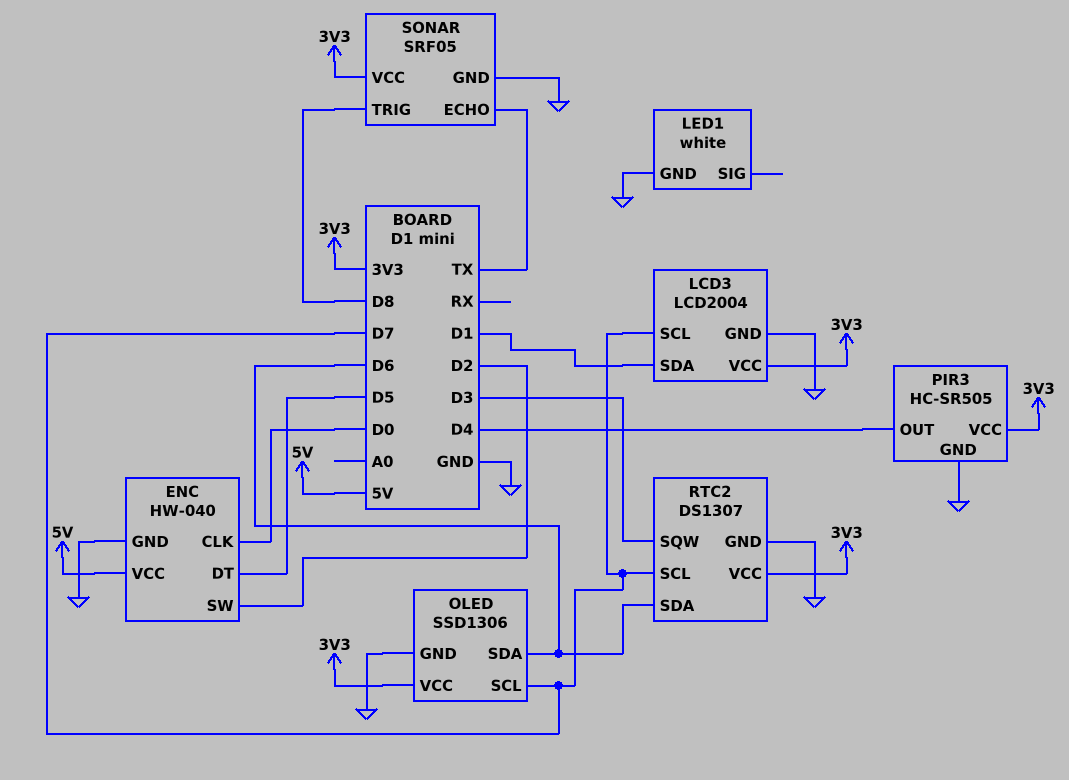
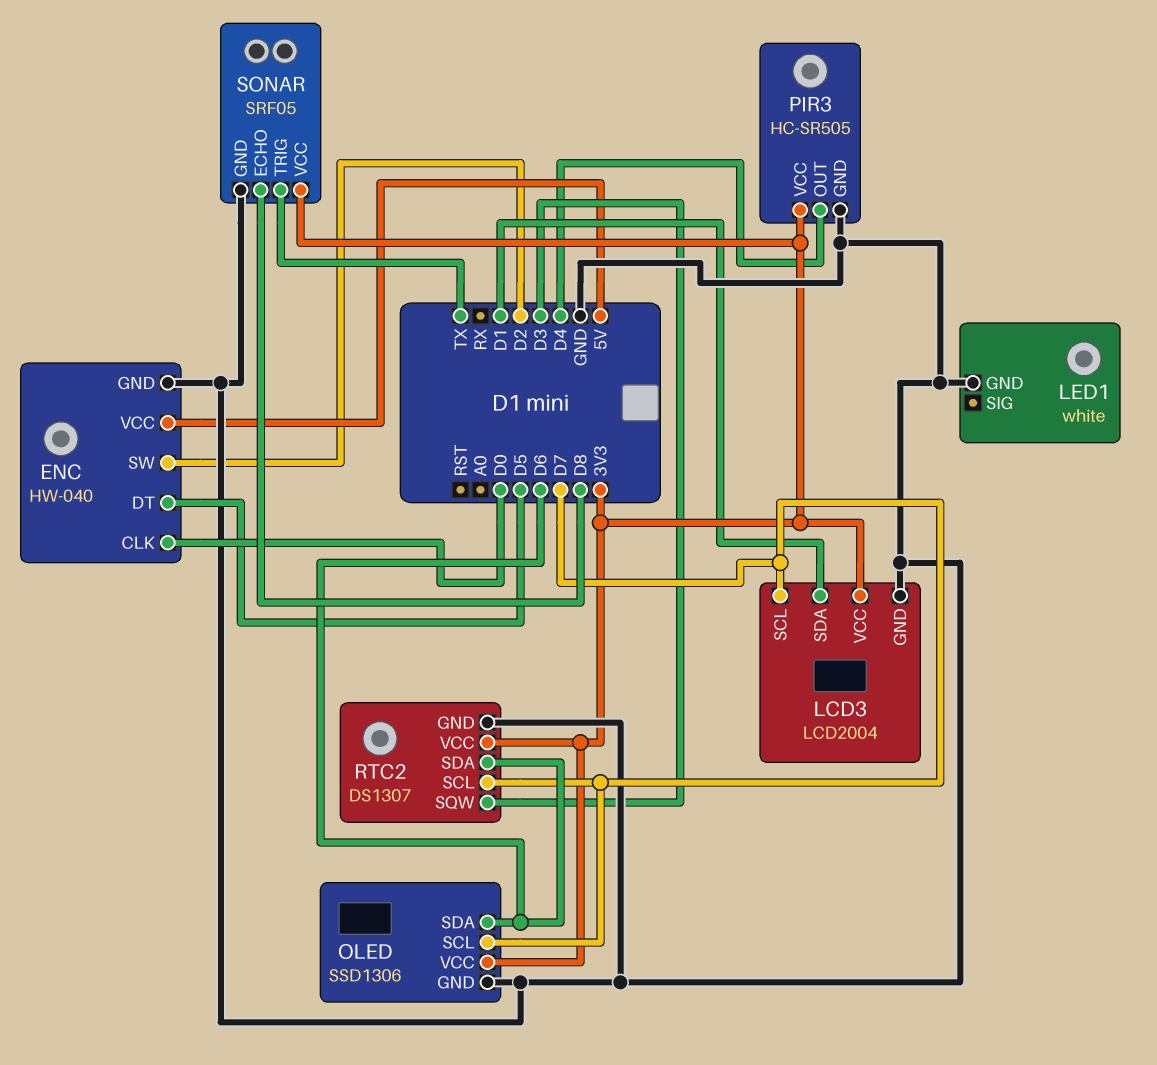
SONAR pin ECHO: TX -> D8
SONAR pin TRIG: D8 -> TX

